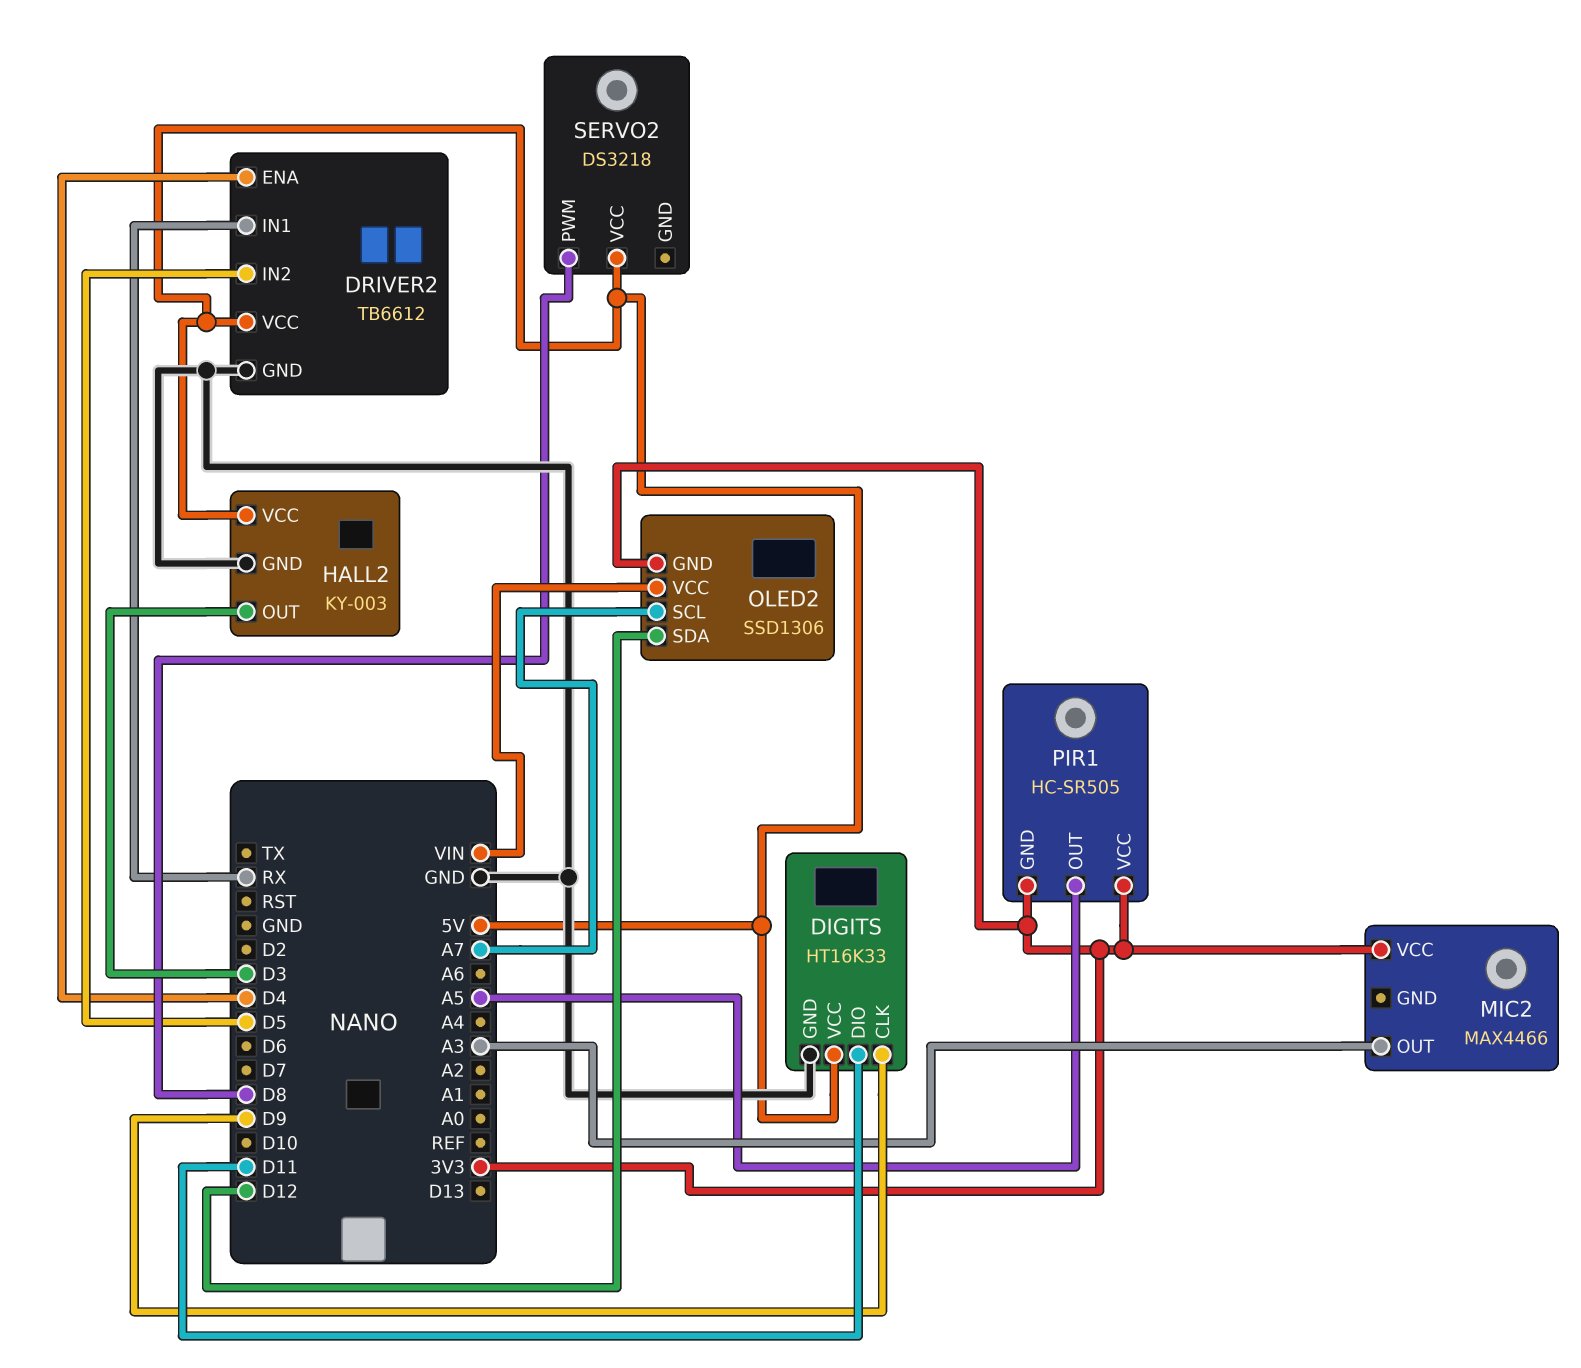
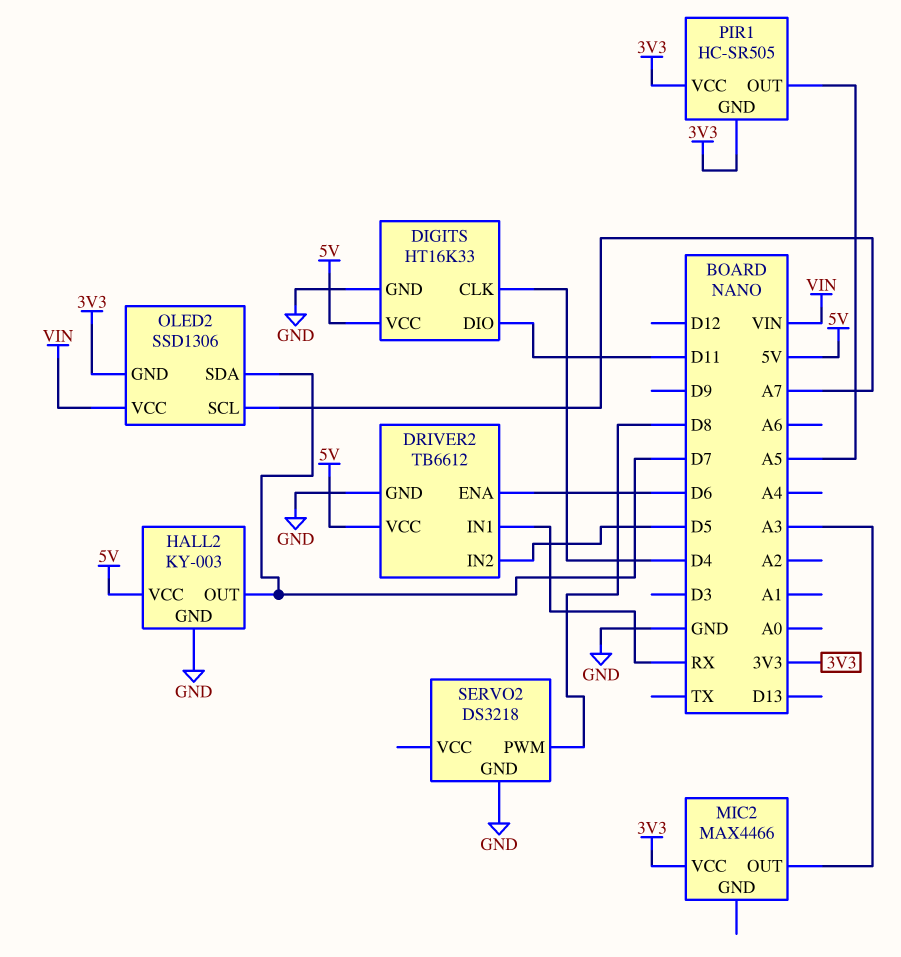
DIGITS pin CLK: D9 -> D4
DRIVER2 pin ENA: D4 -> D6
HALL2 pin OUT: D3 -> D7
OLED2 pin SDA: D12 -> D7
SERVO2 pin GND: none -> GND
SERVO2 pin VCC: 5V -> none

